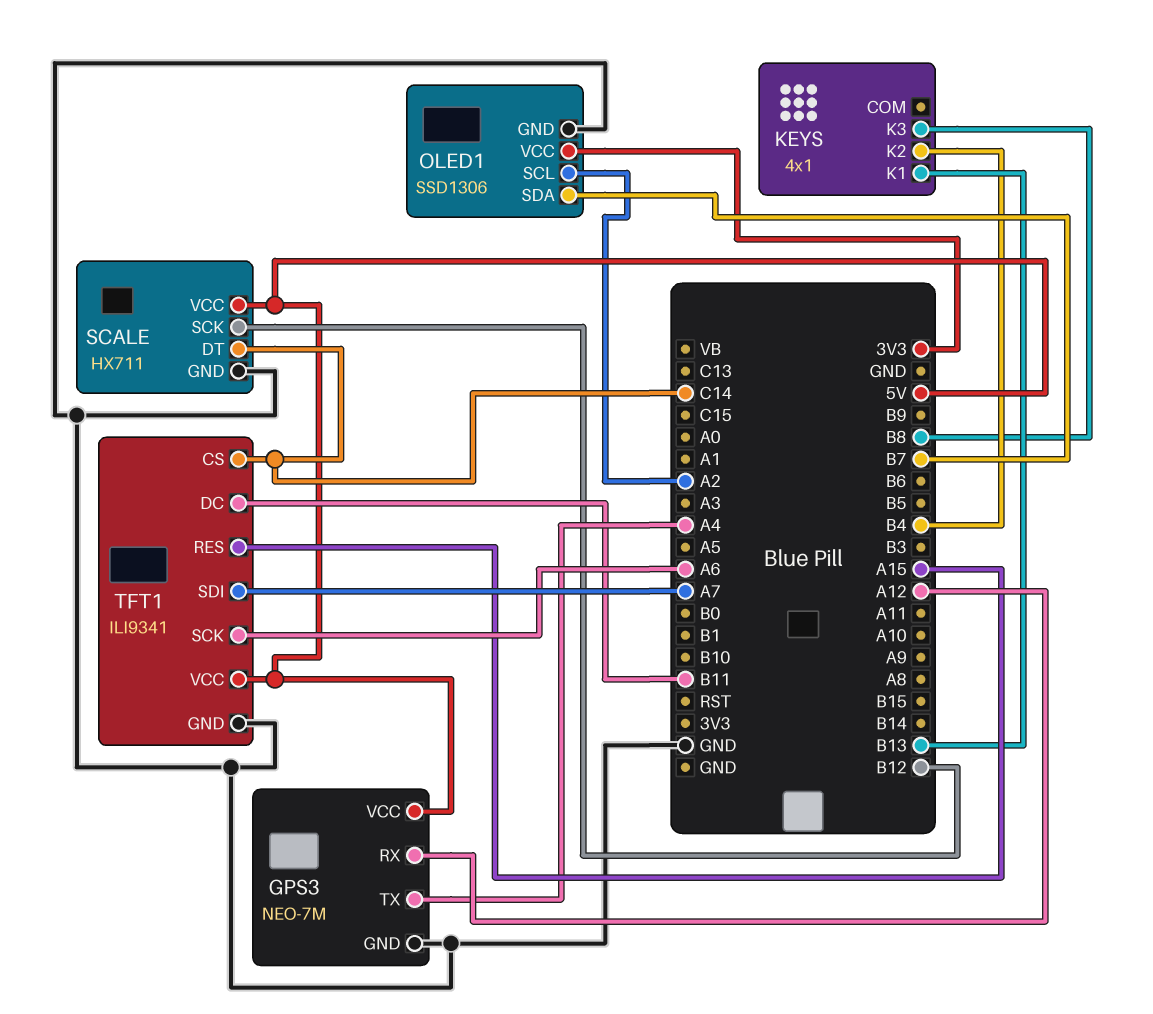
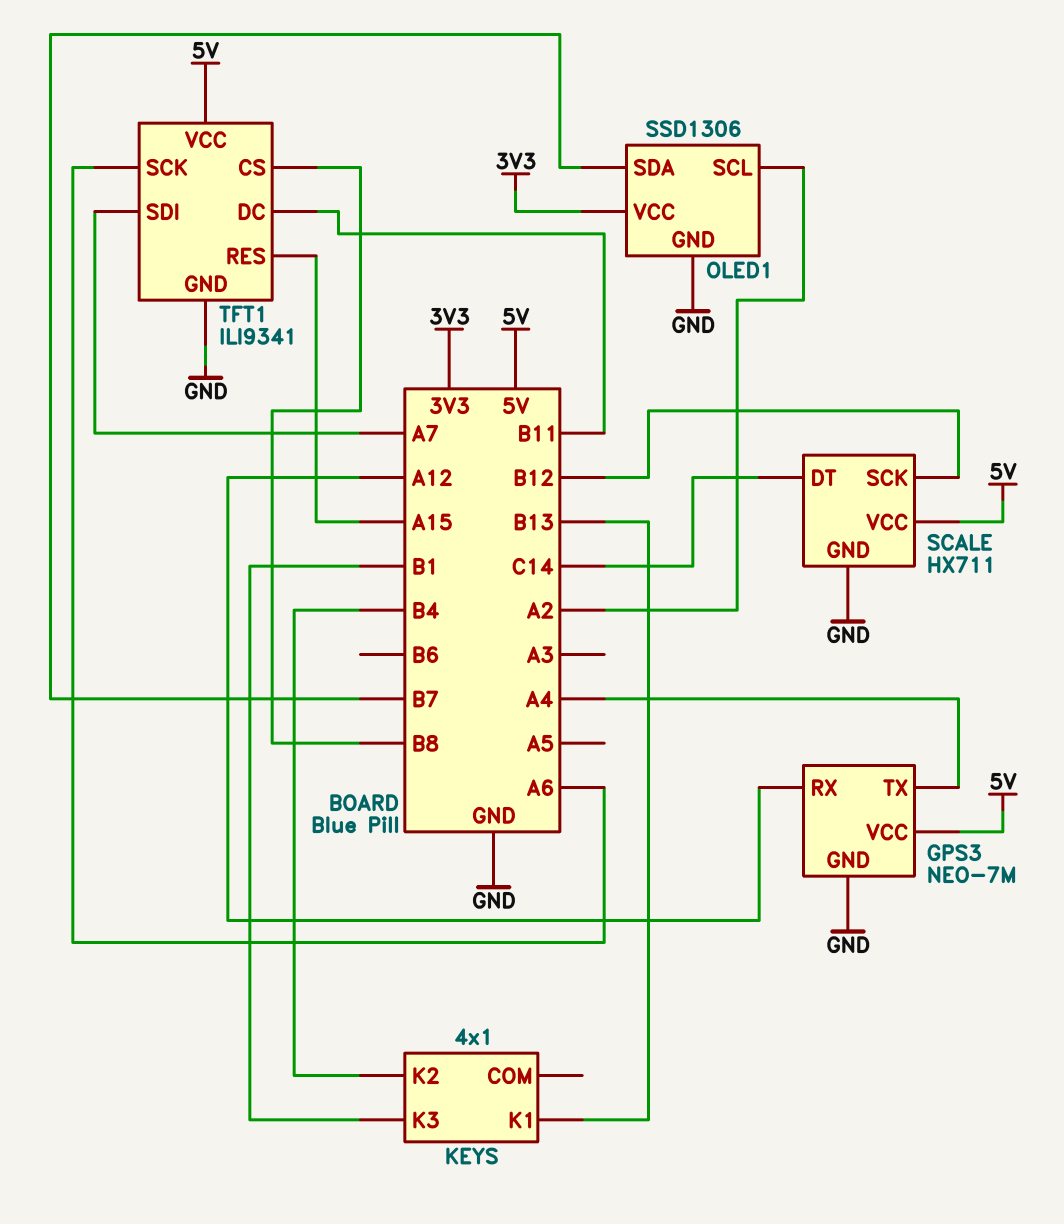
KEYS pin K3: B8 -> B1
TFT1 pin CS: C14 -> B8

